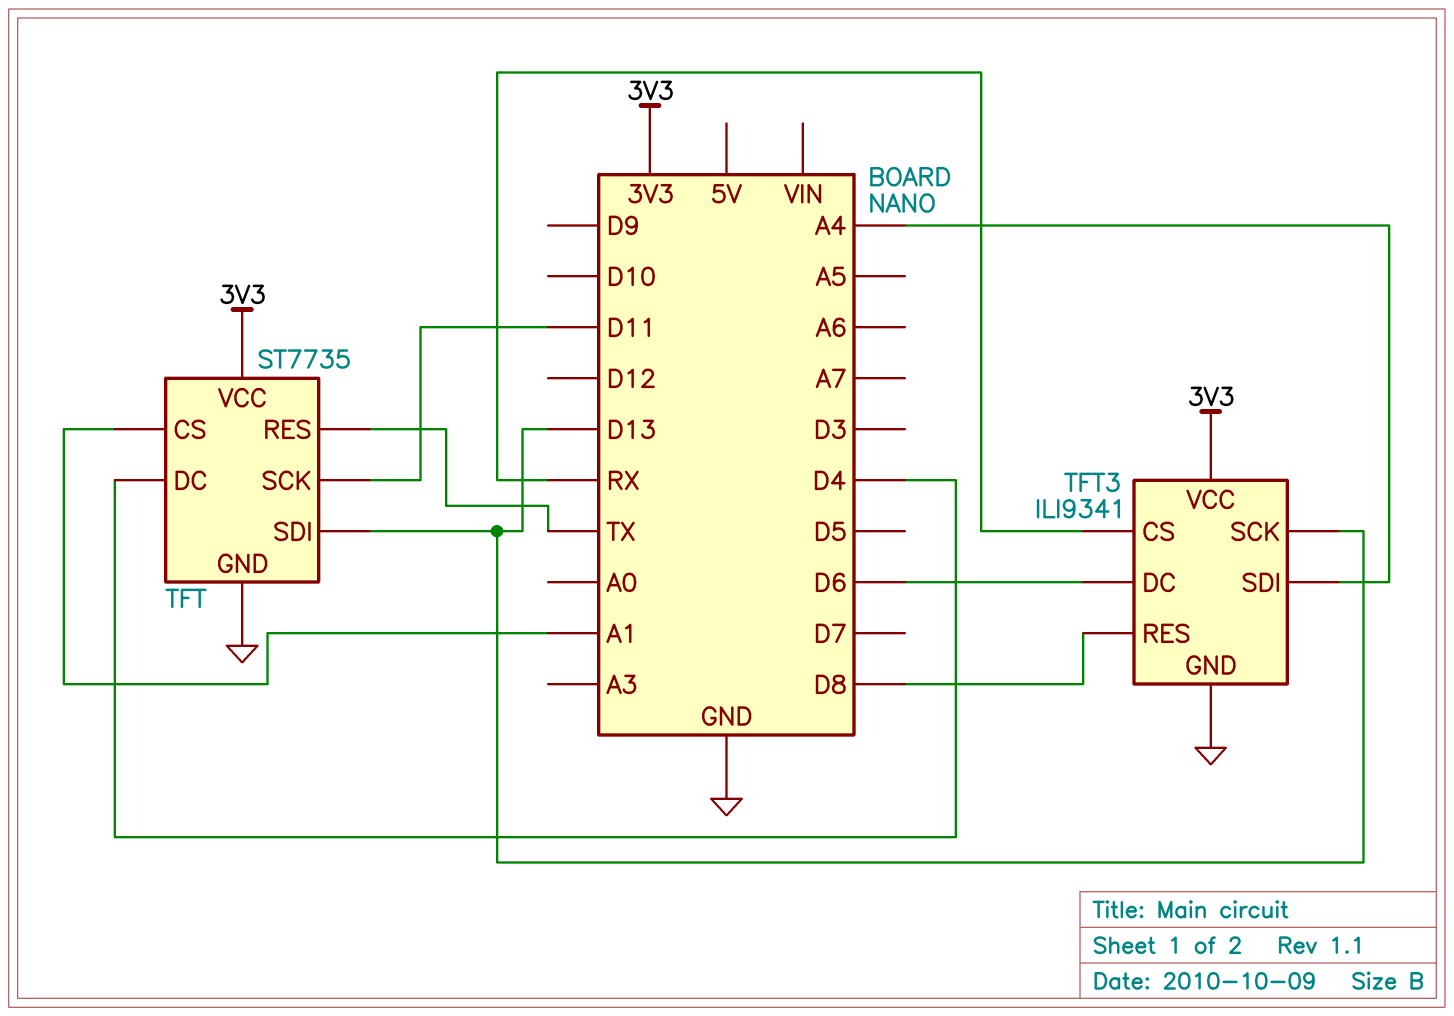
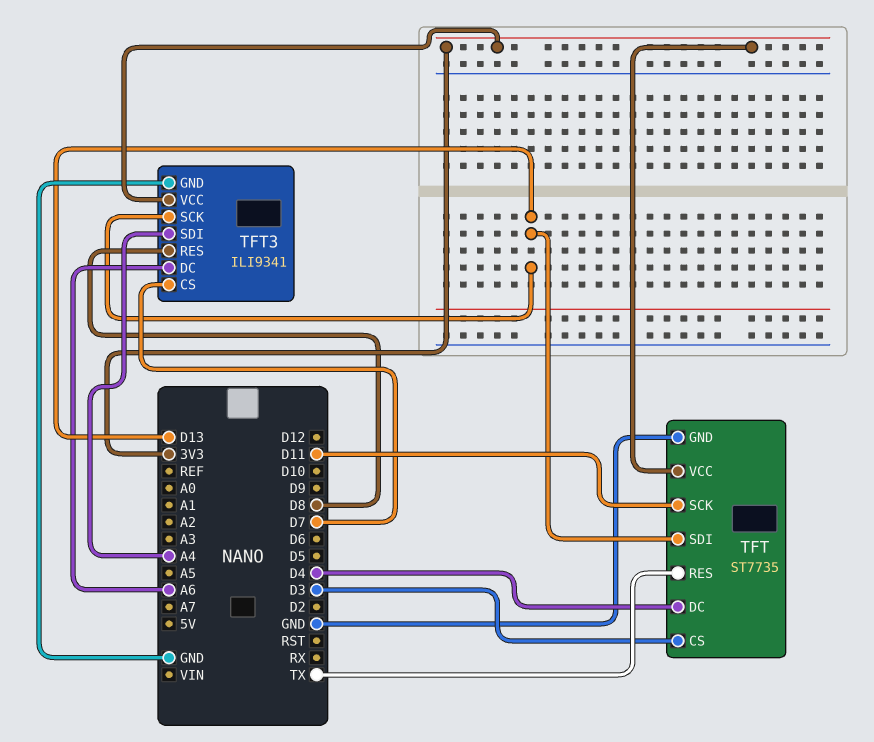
TFT pin CS: A1 -> D3
TFT3 pin CS: RX -> D7
TFT3 pin DC: D6 -> A6

